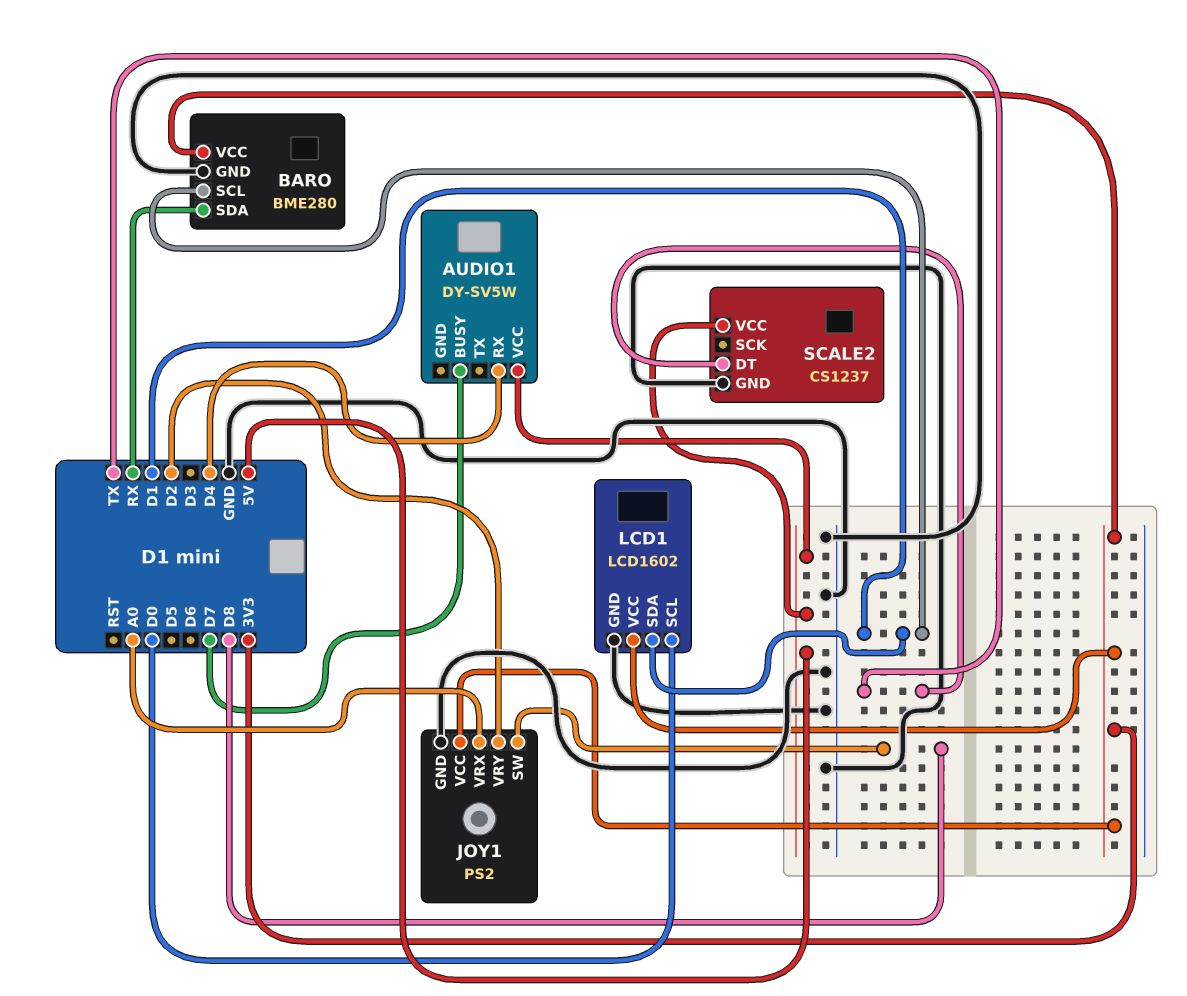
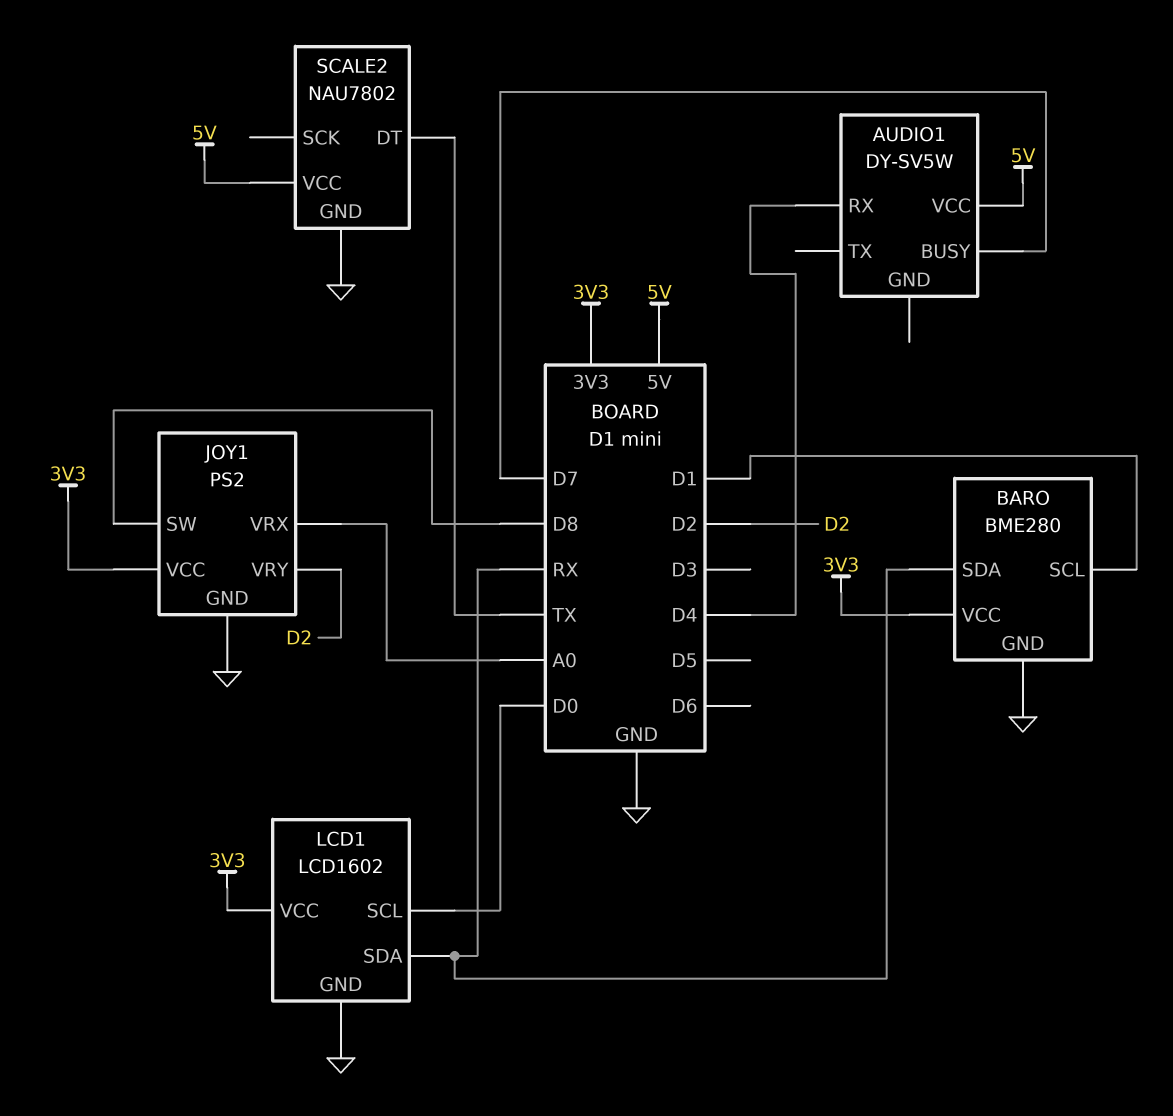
LCD1 pin SDA: D1 -> RX
SCALE2: CS1237 -> NAU7802

